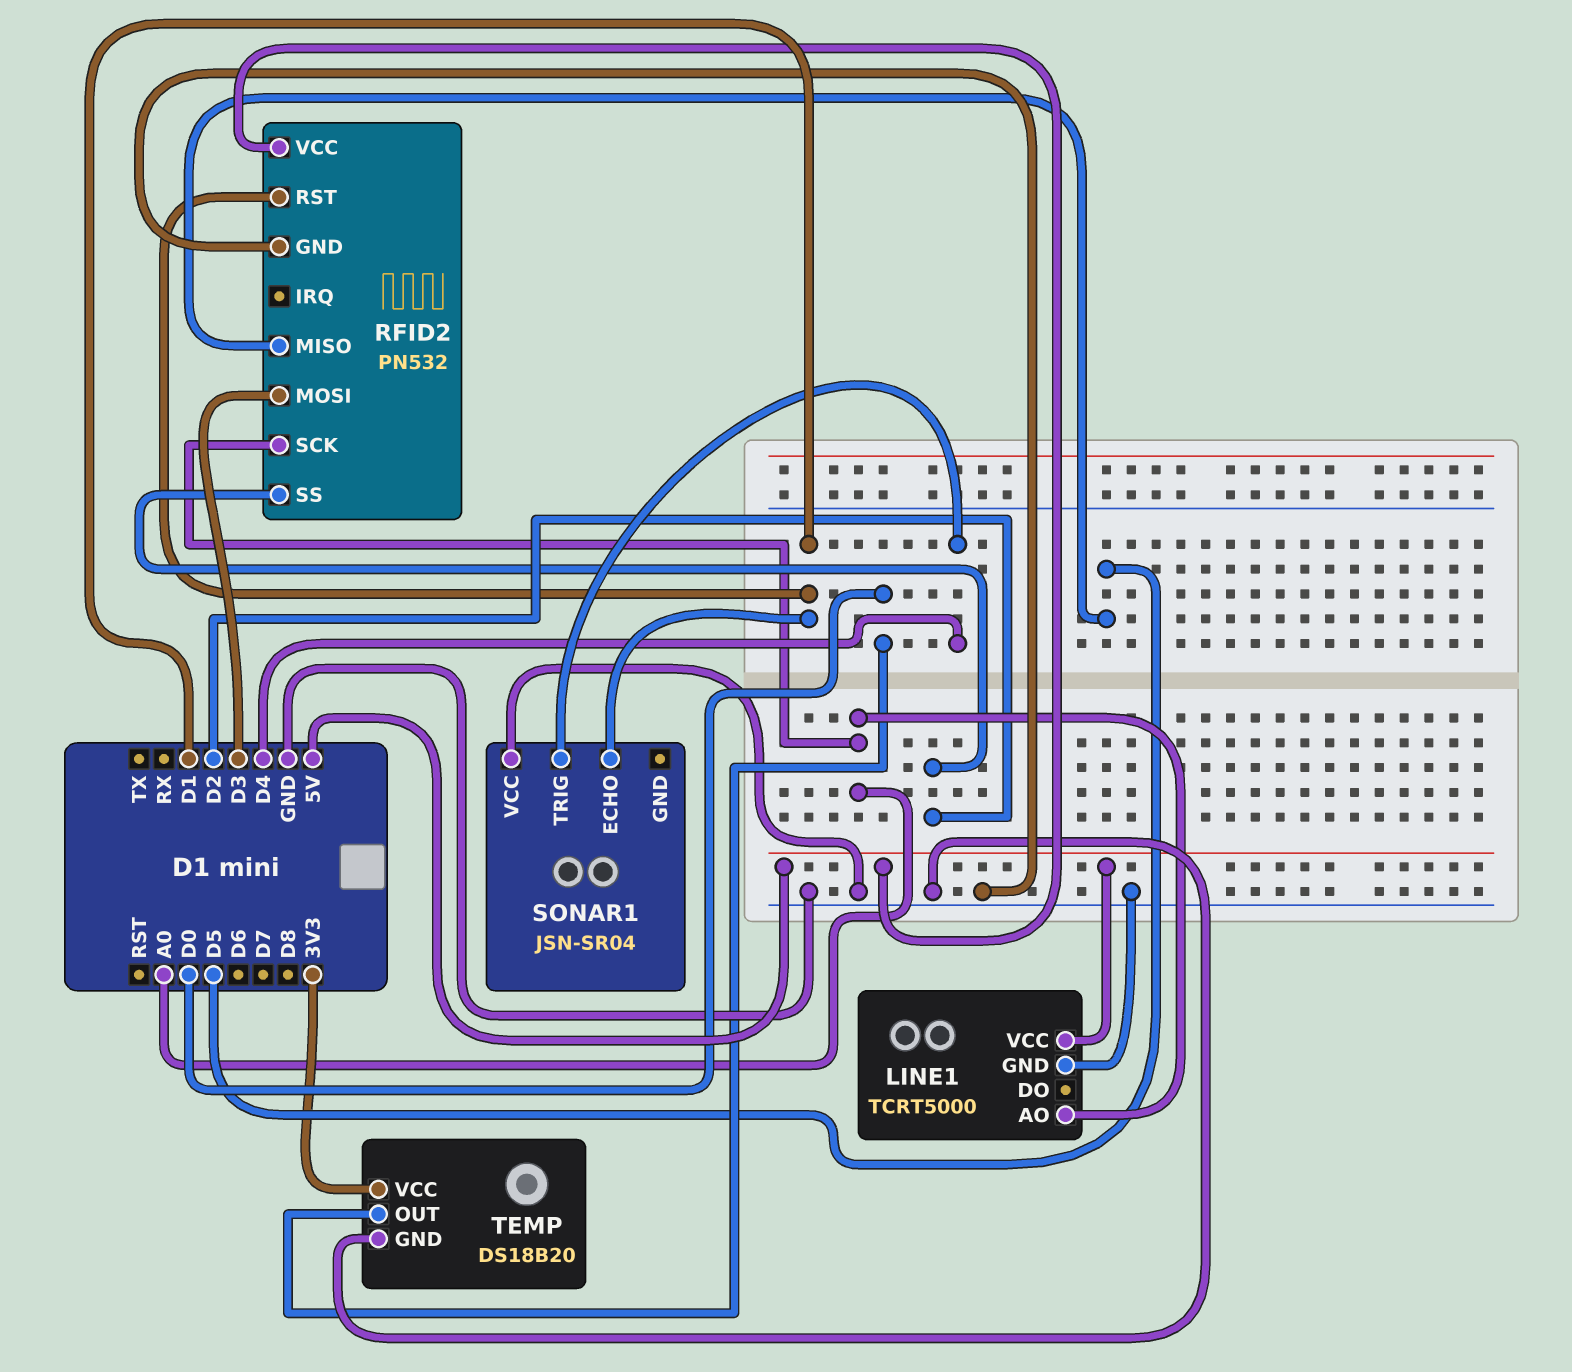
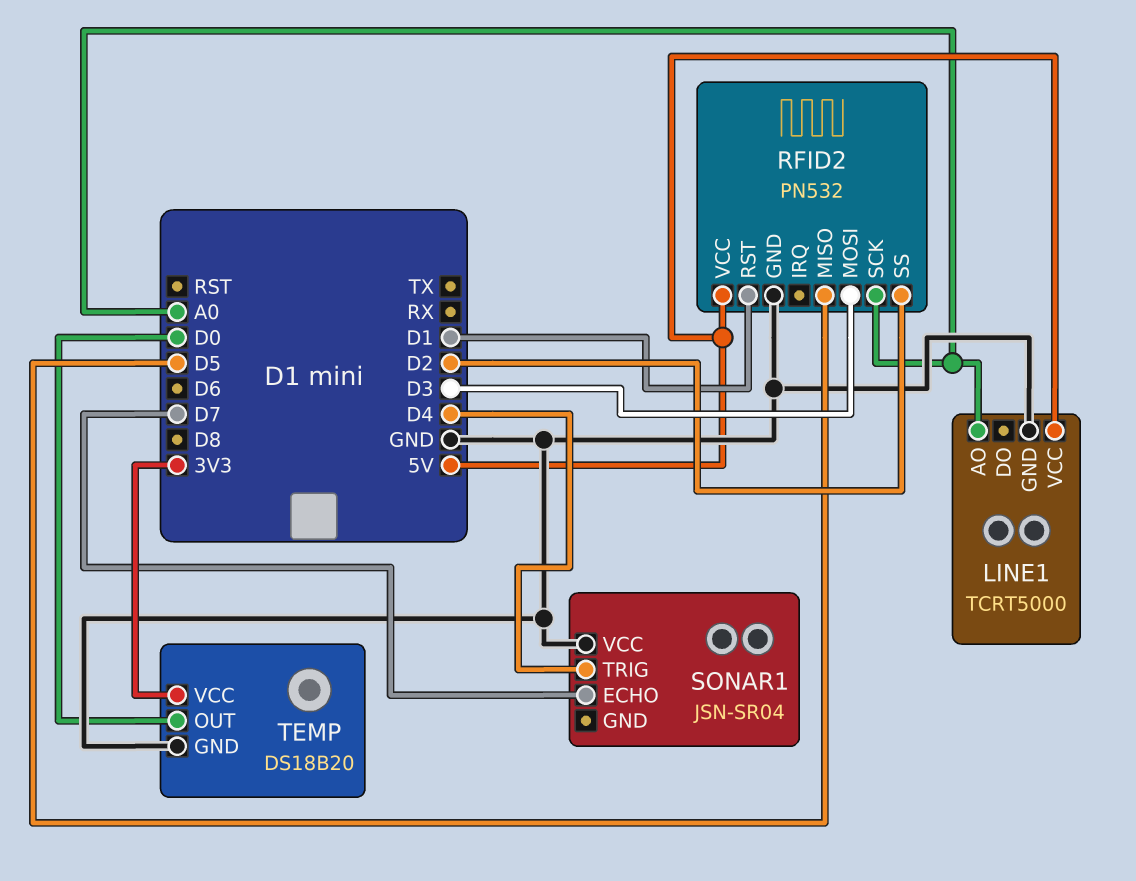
SONAR1 pin ECHO: D1 -> D7

